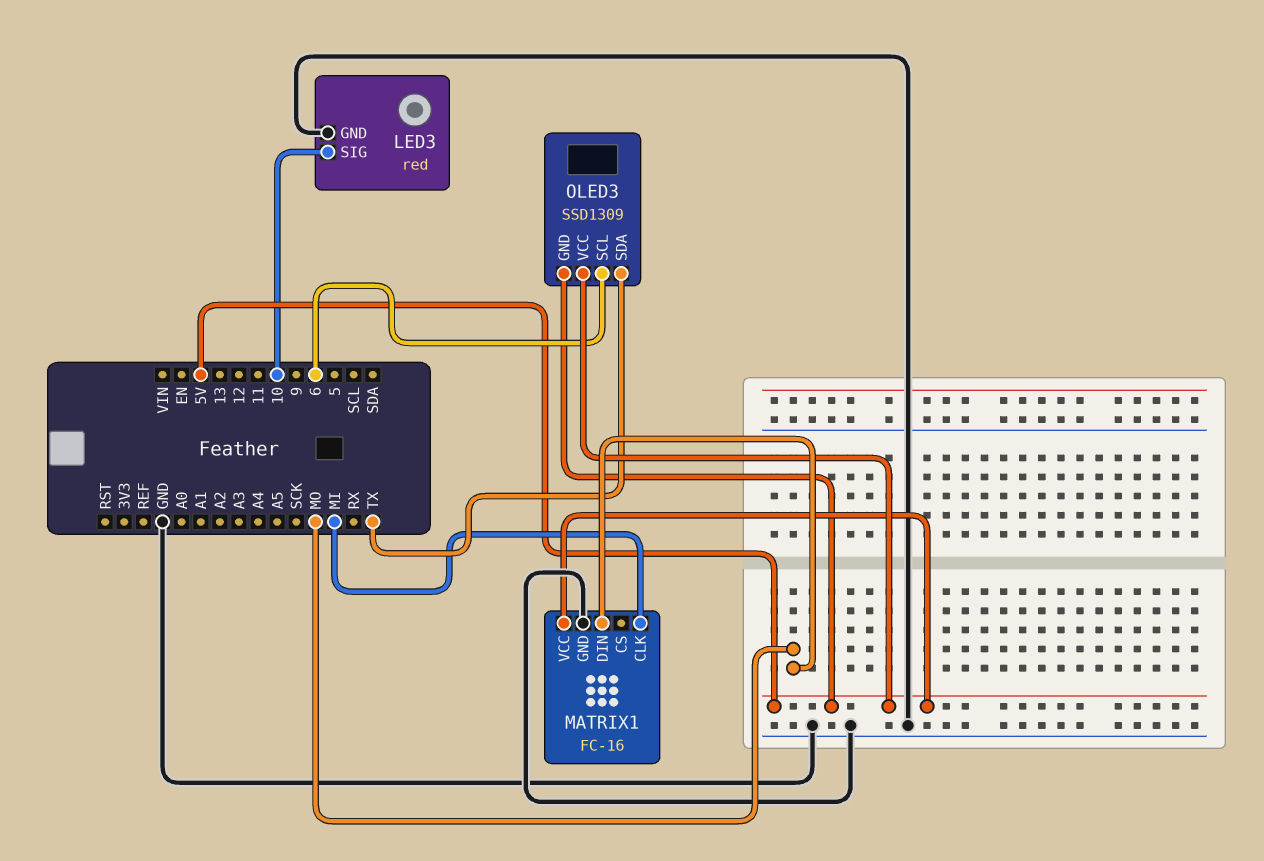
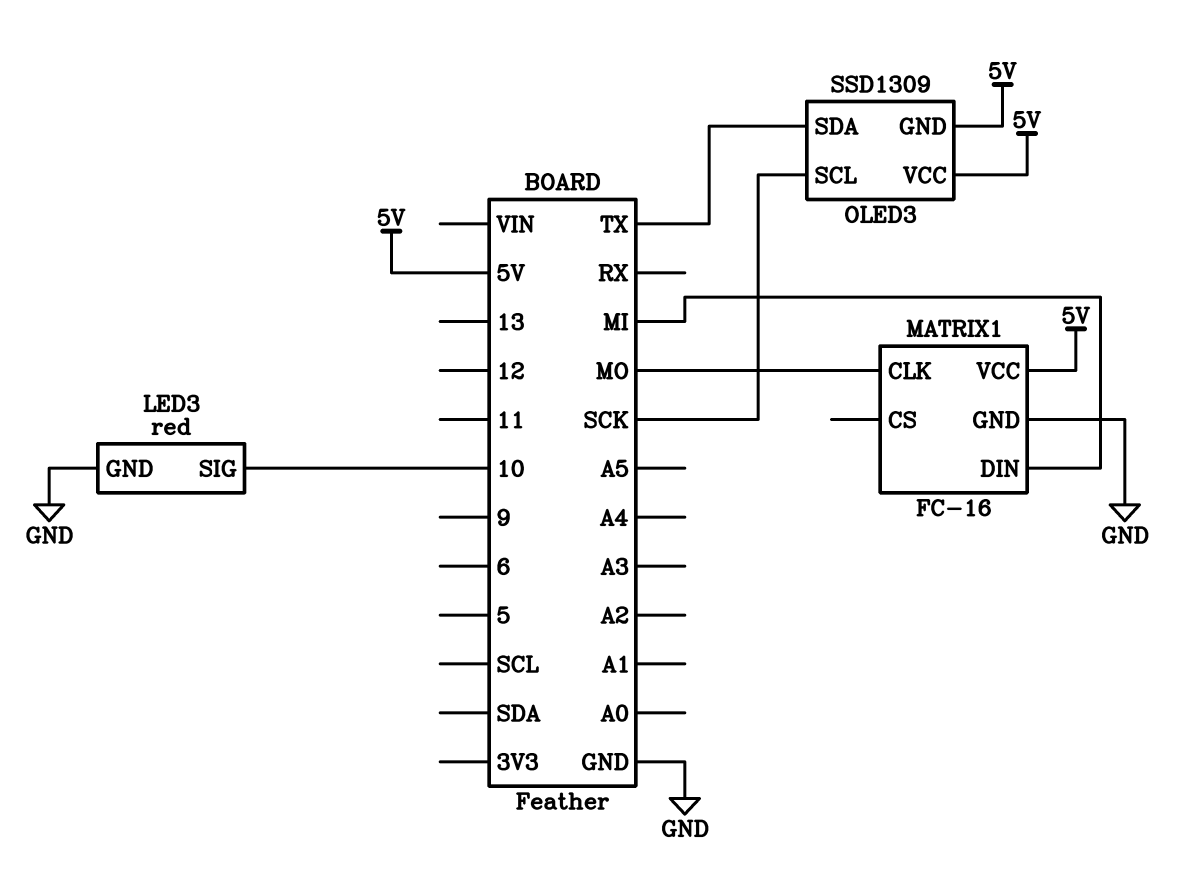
MATRIX1 pin CLK: MI -> MO
MATRIX1 pin DIN: MO -> MI
OLED3 pin SCL: 6 -> SCK

